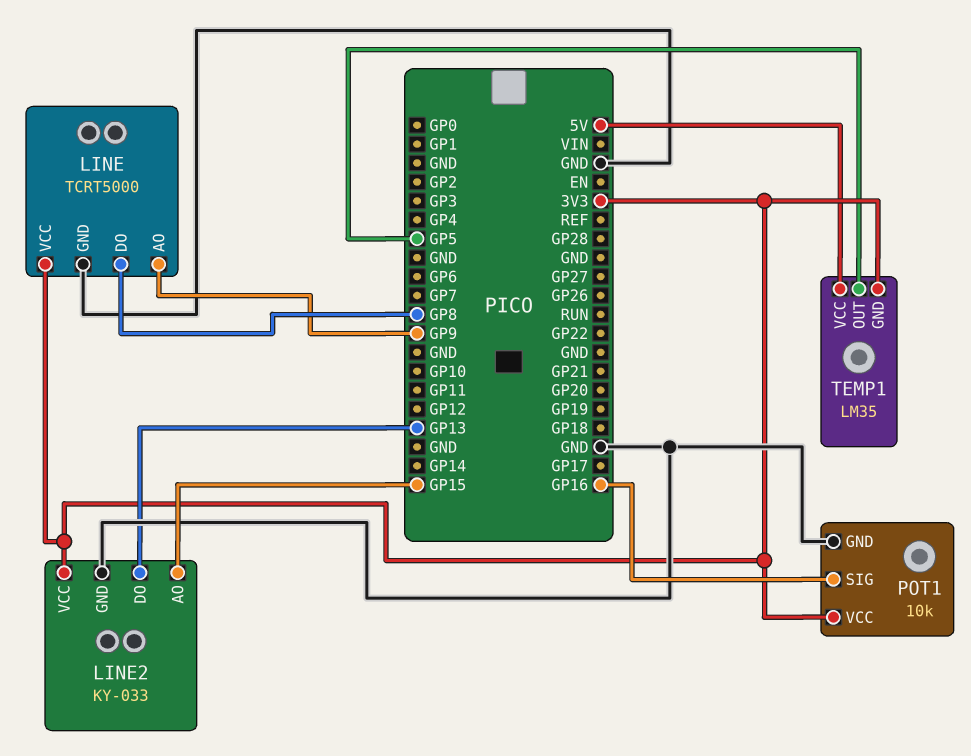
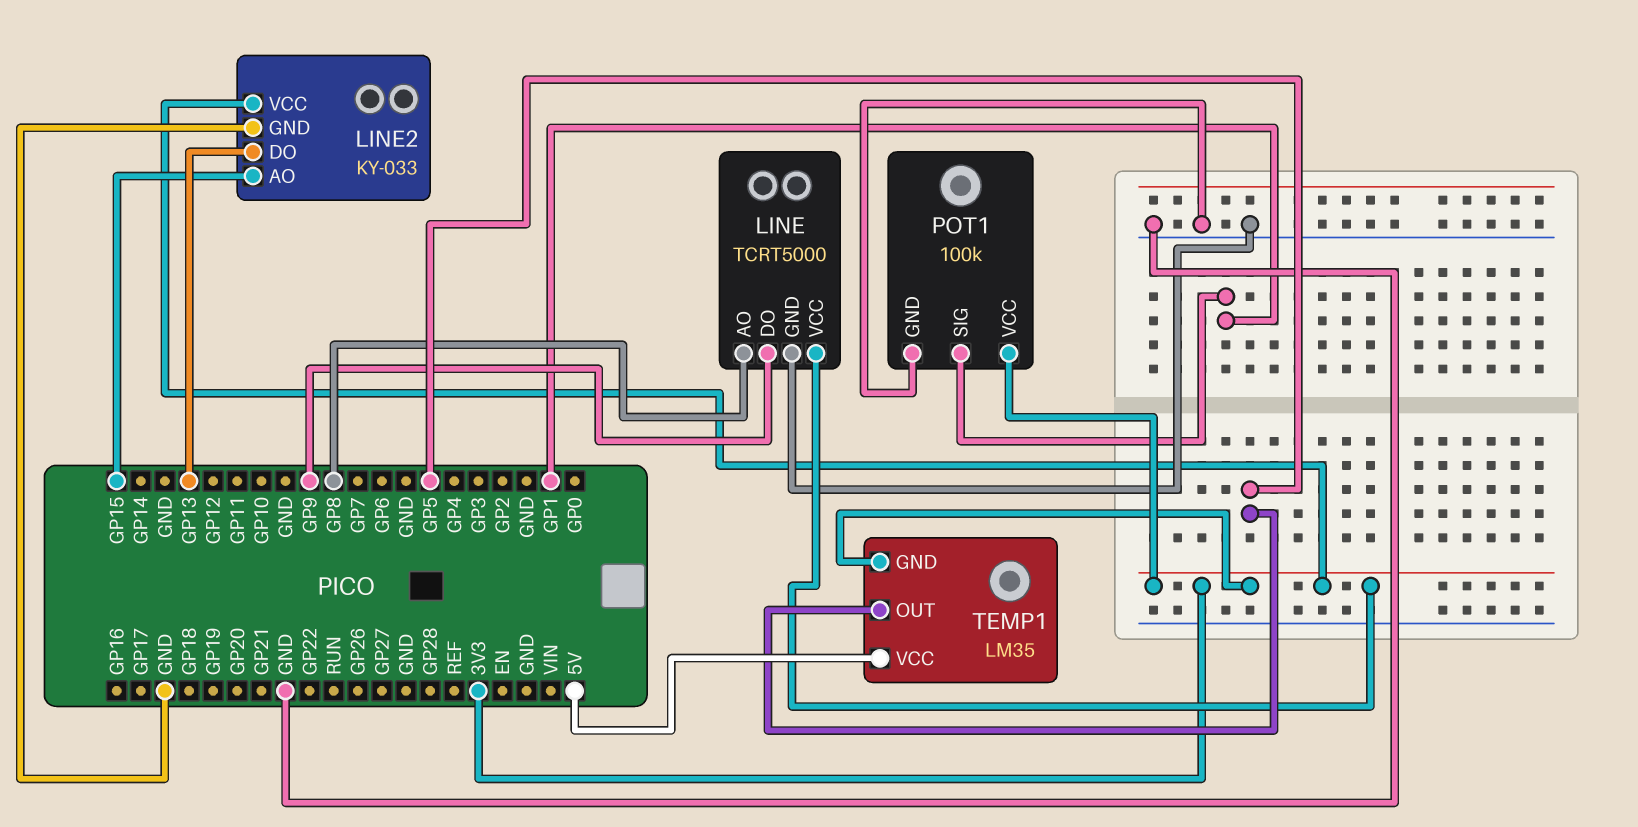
LINE pin AO: GP9 -> GP8
LINE pin DO: GP8 -> GP9
POT1: 10k -> 100k
POT1 pin SIG: GP16 -> GP1

